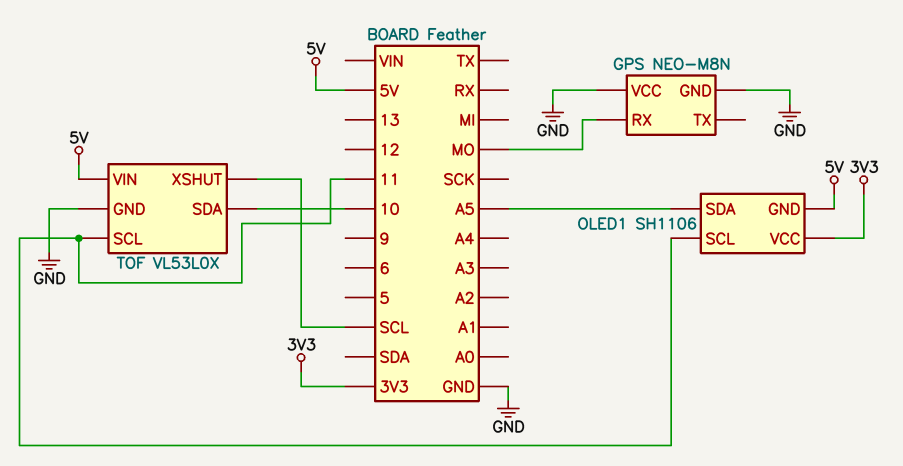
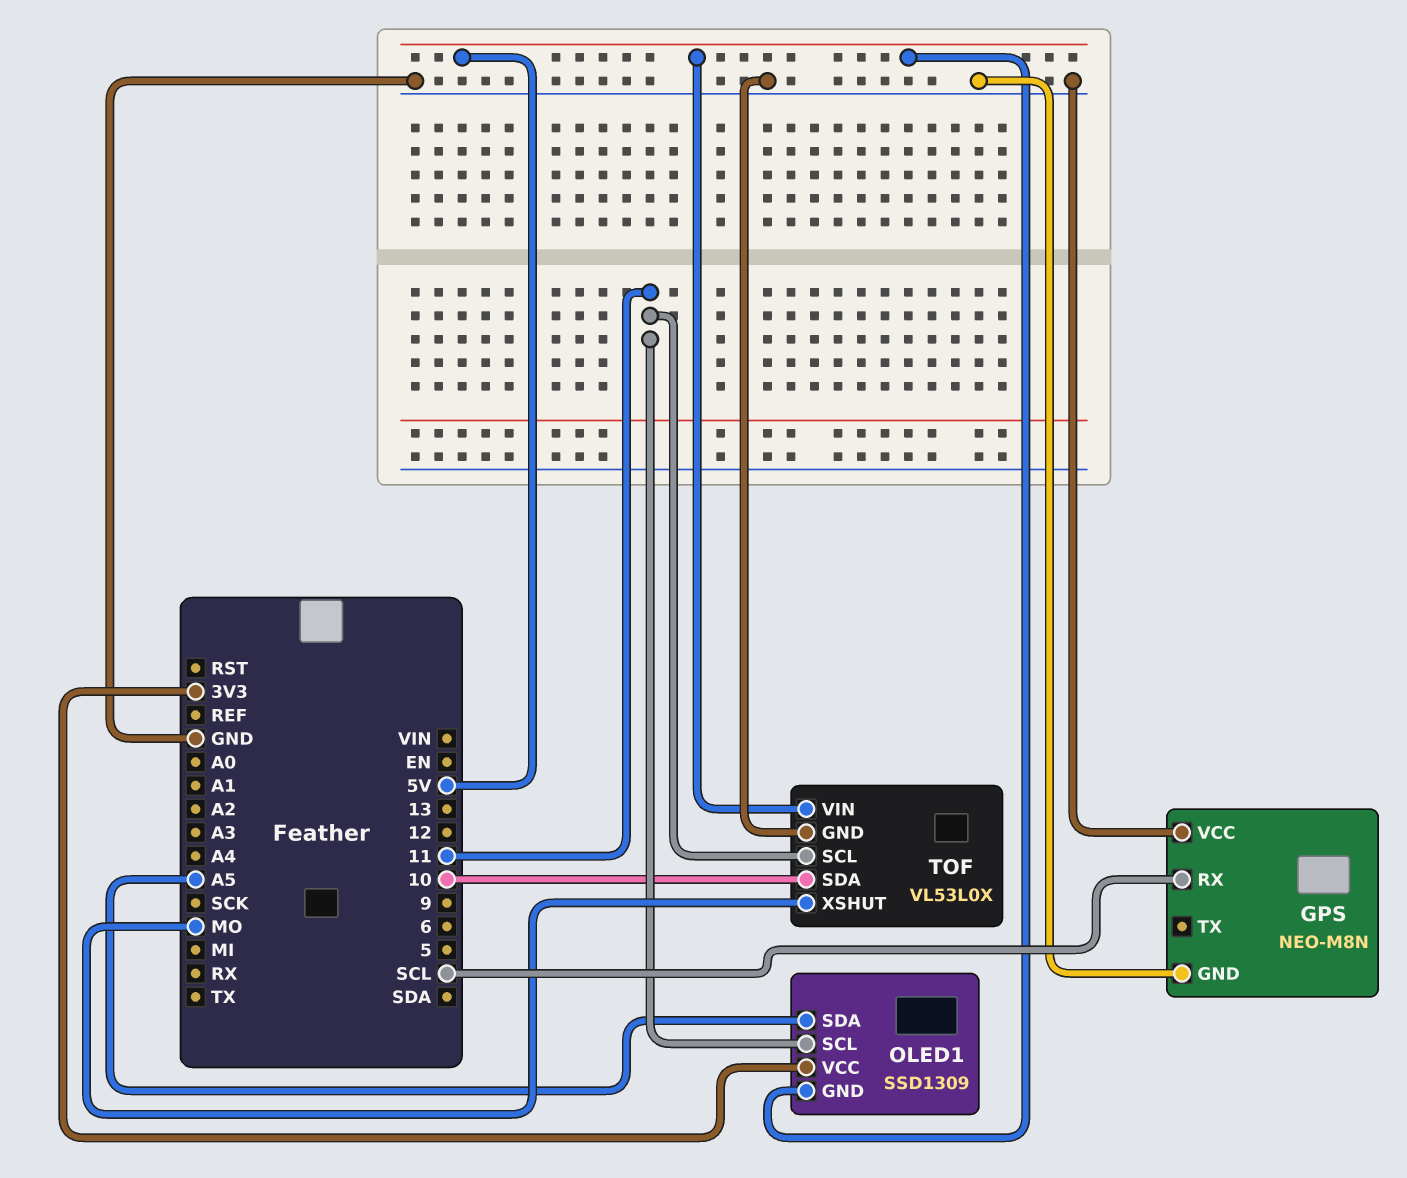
GPS pin RX: MO -> SCL
OLED1: SH1106 -> SSD1309
TOF pin XSHUT: SCL -> MO

